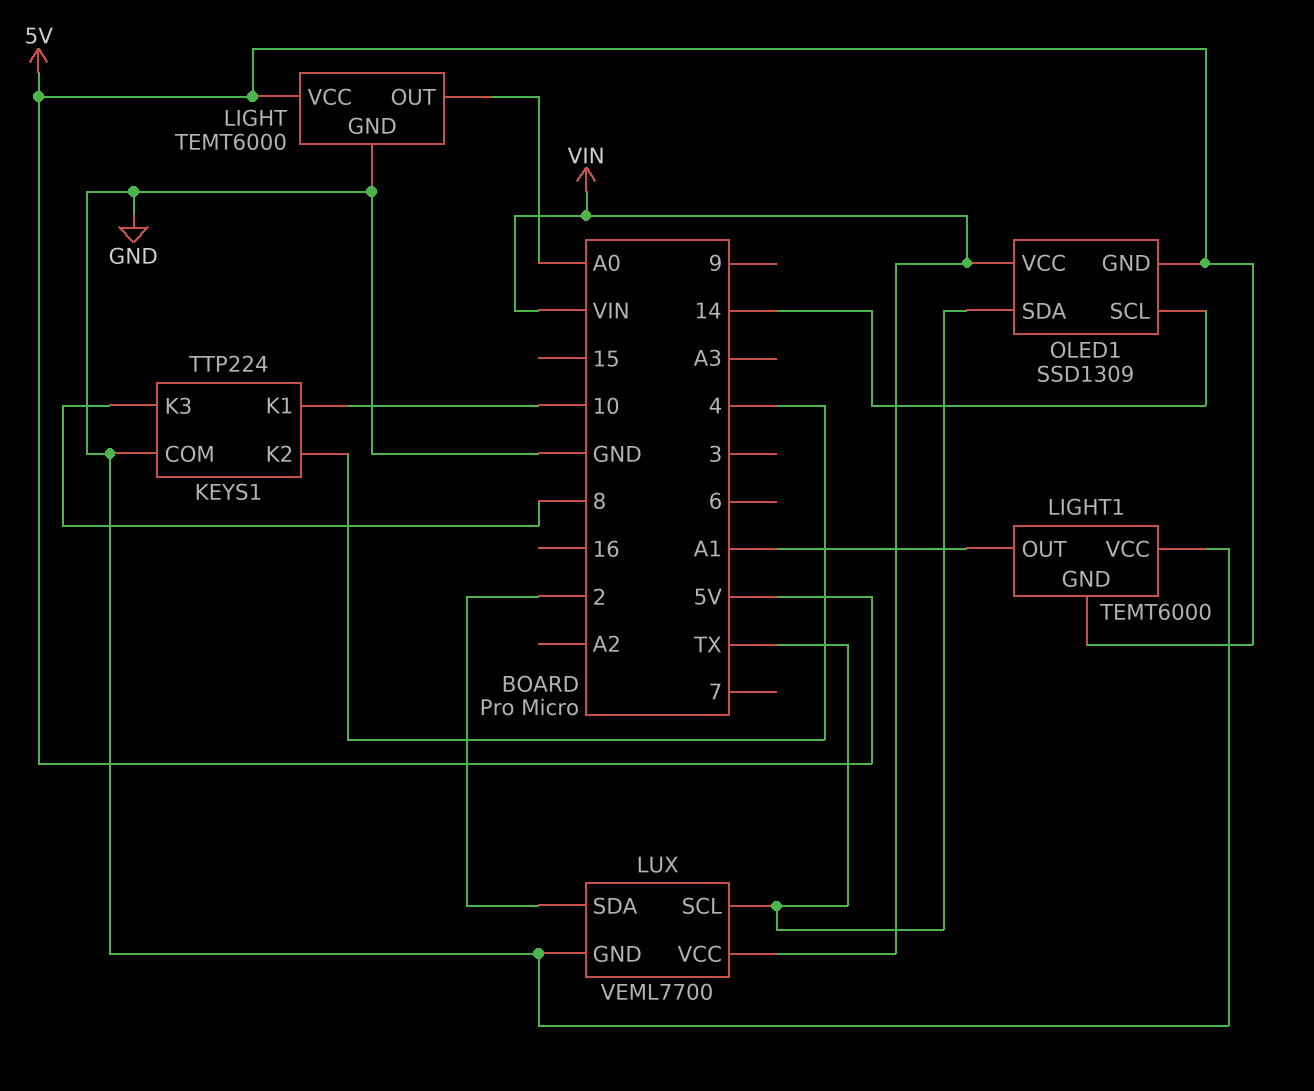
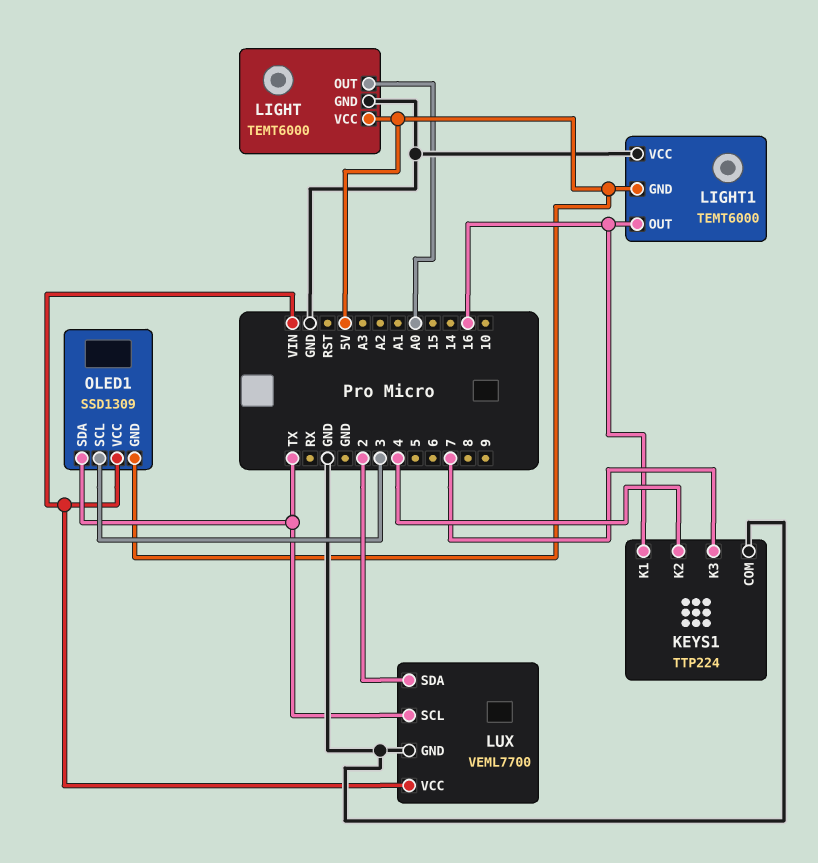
KEYS1 pin K1: 10 -> 16
KEYS1 pin K3: 8 -> 7
LIGHT1 pin OUT: A1 -> 16
OLED1 pin SCL: 14 -> 3

